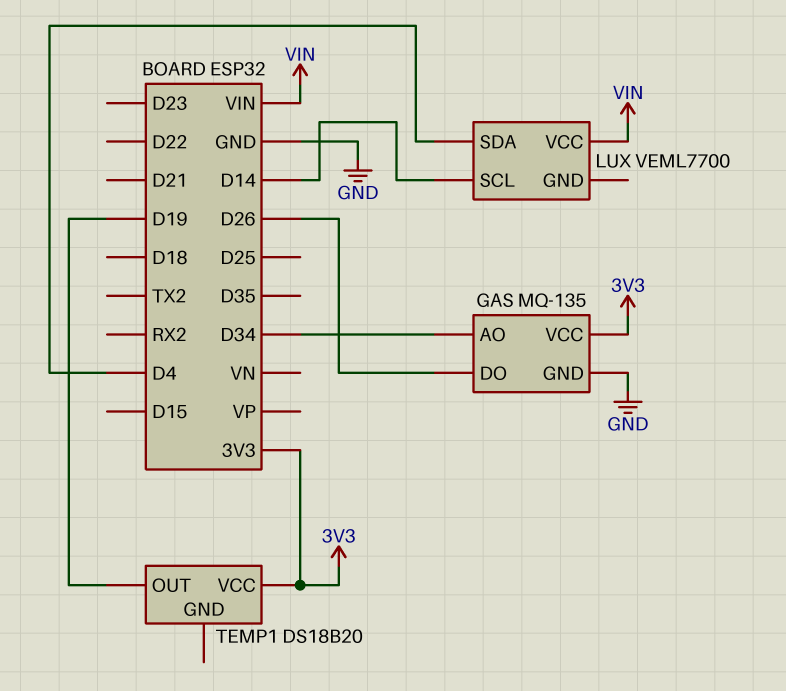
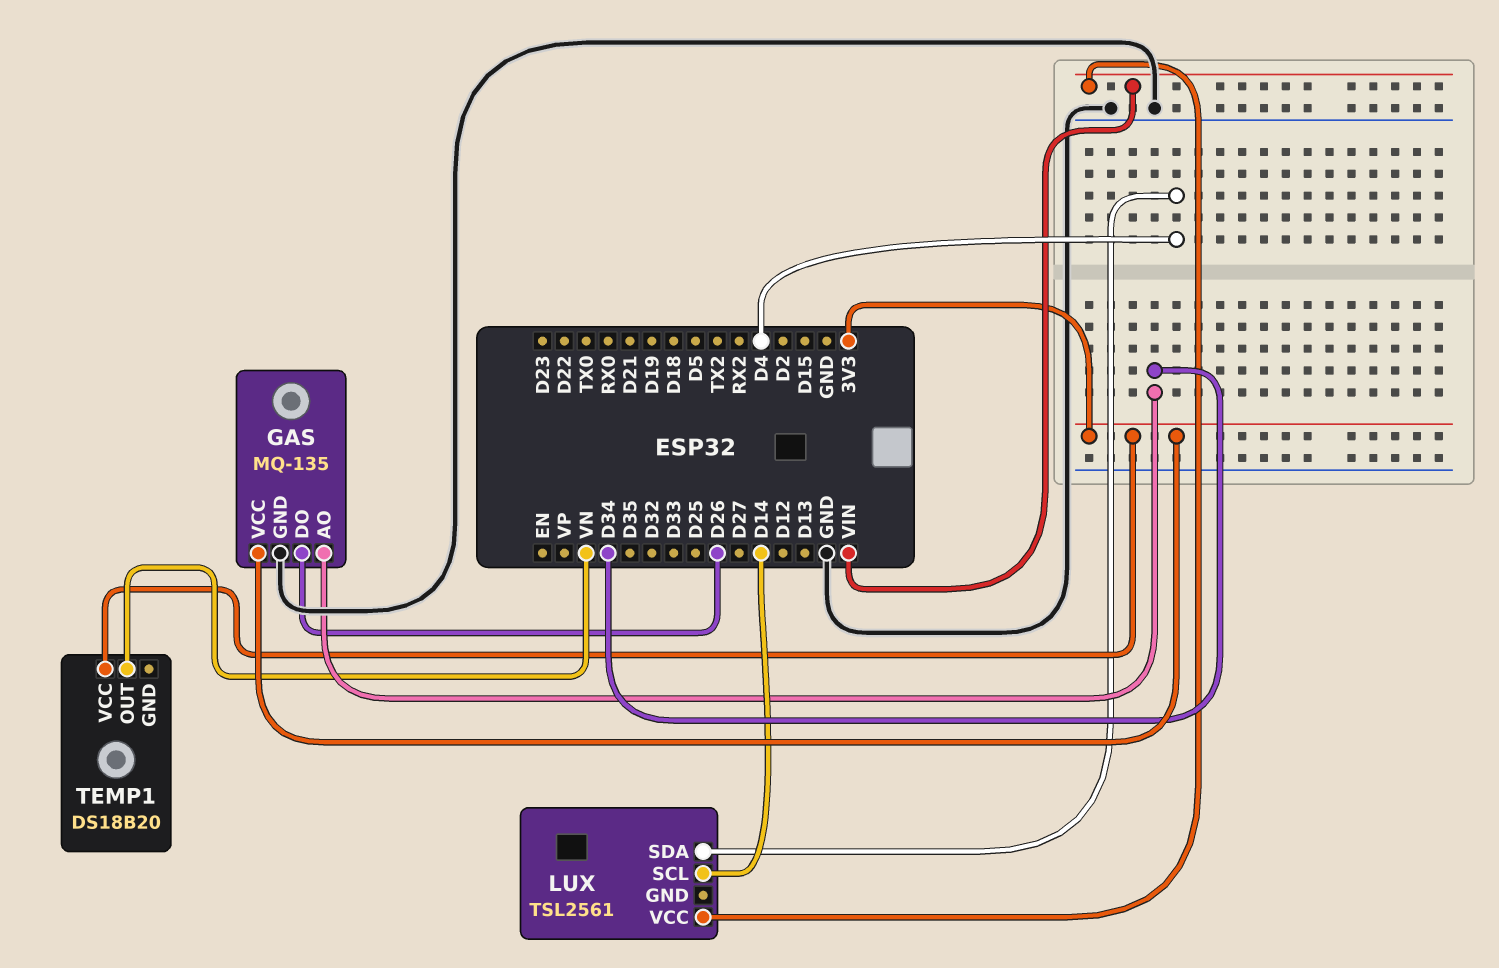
LUX: VEML7700 -> TSL2561
TEMP1 pin OUT: D19 -> VN

